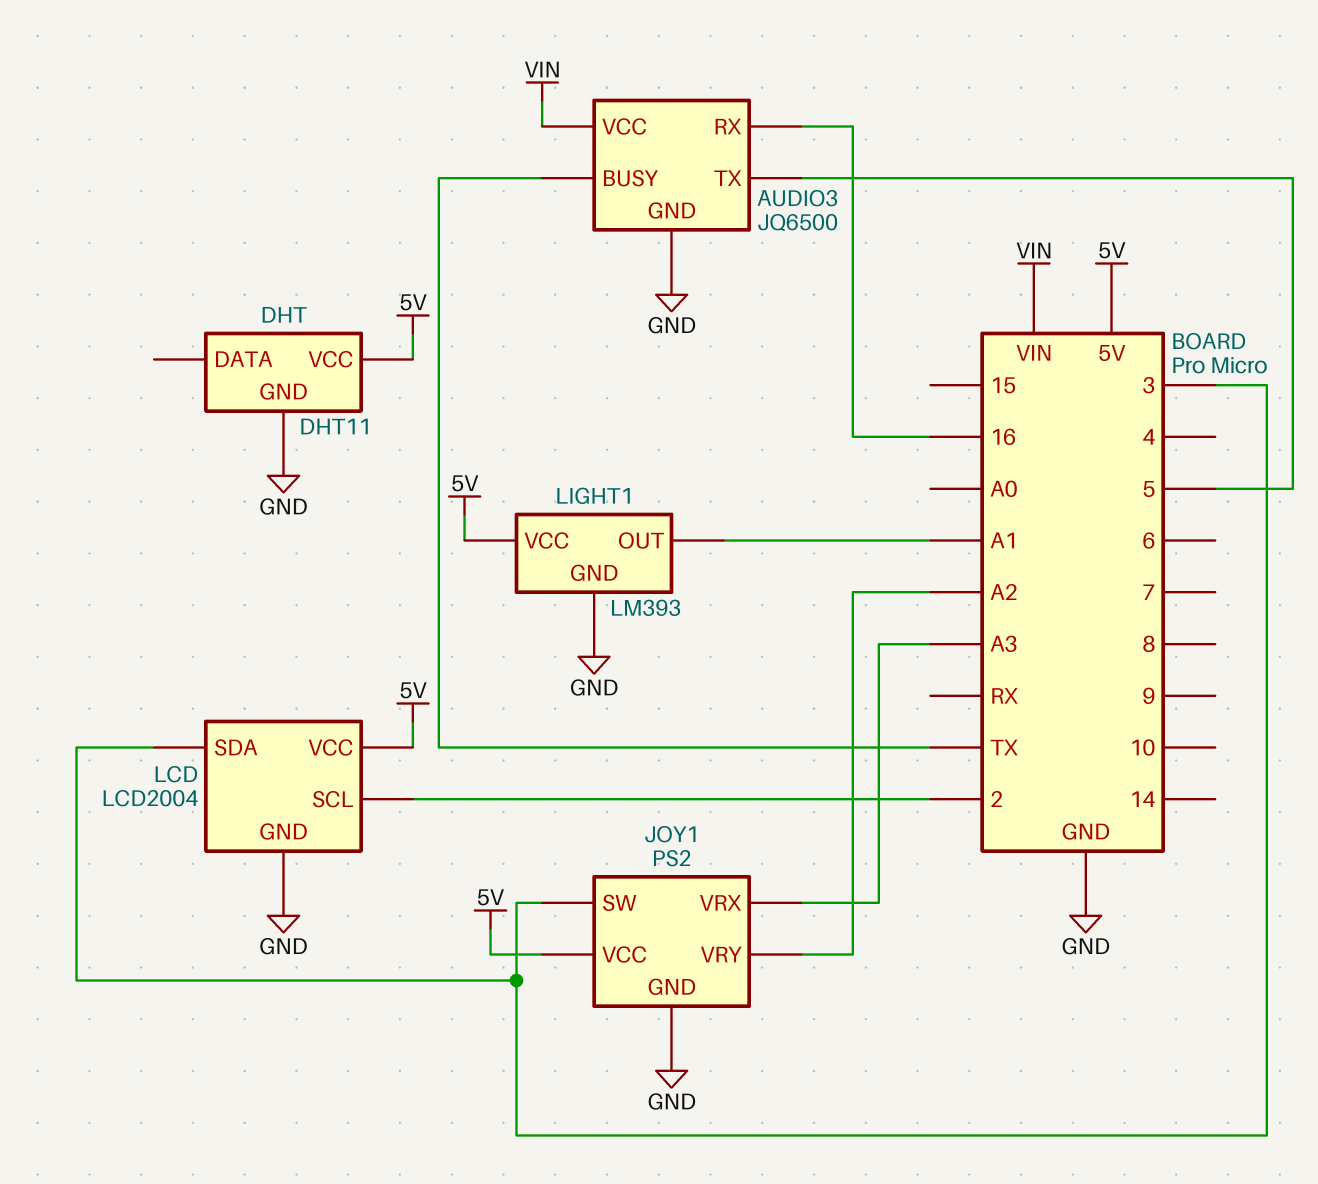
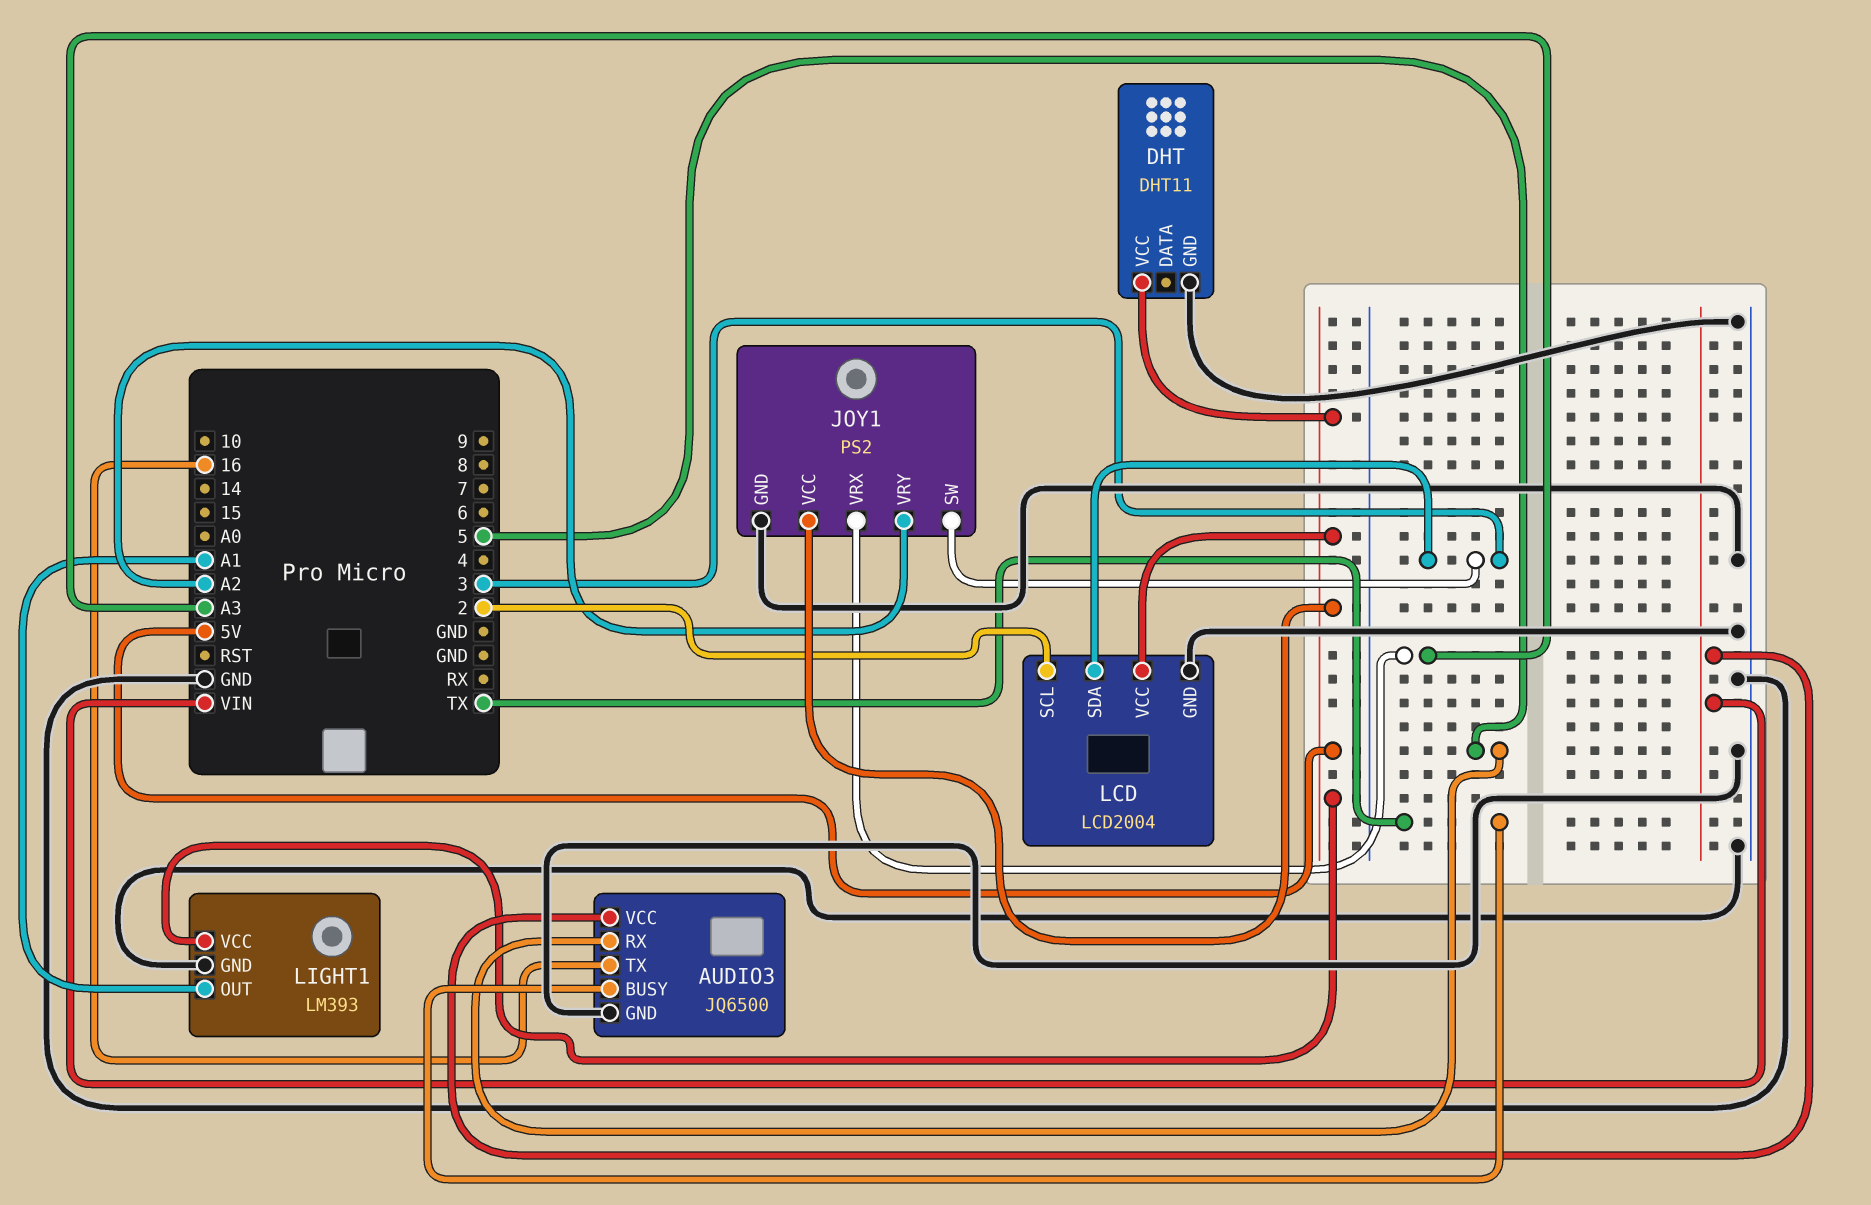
AUDIO3 pin RX: 16 -> 5
AUDIO3 pin TX: 5 -> 16

